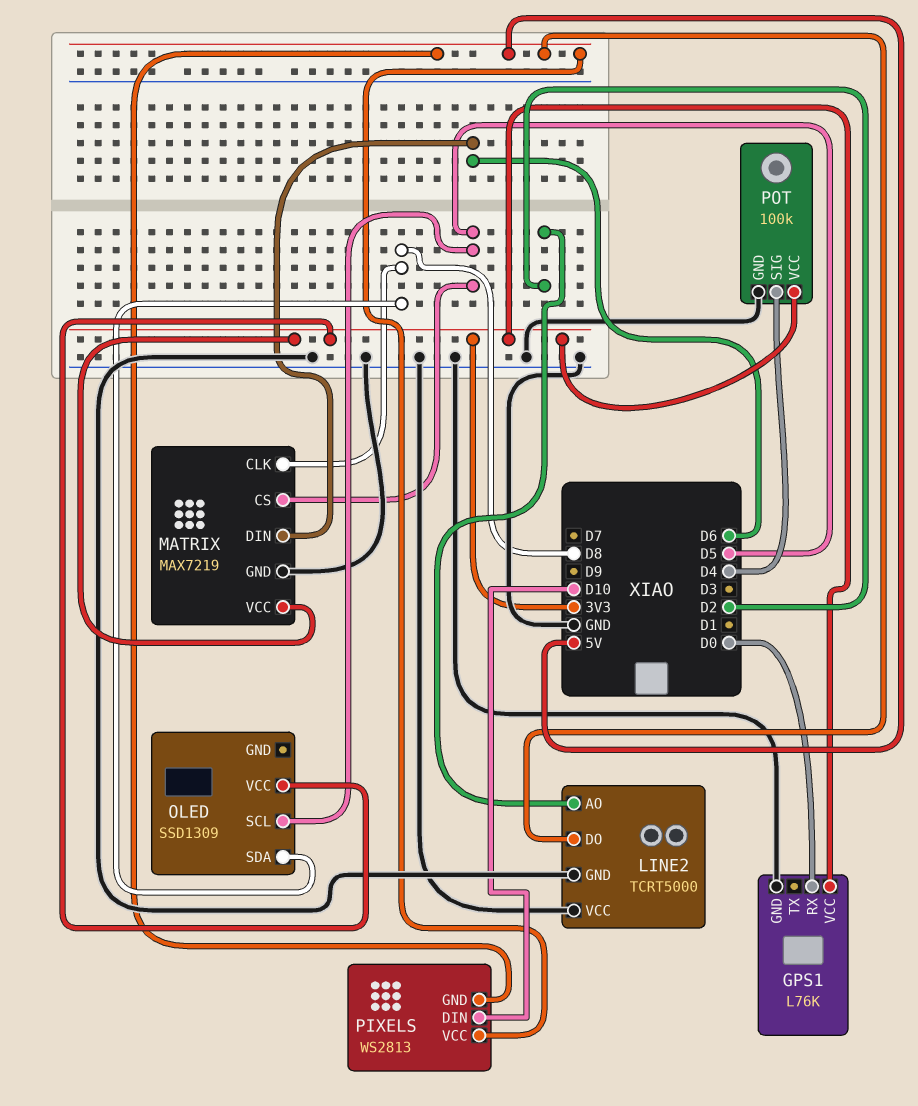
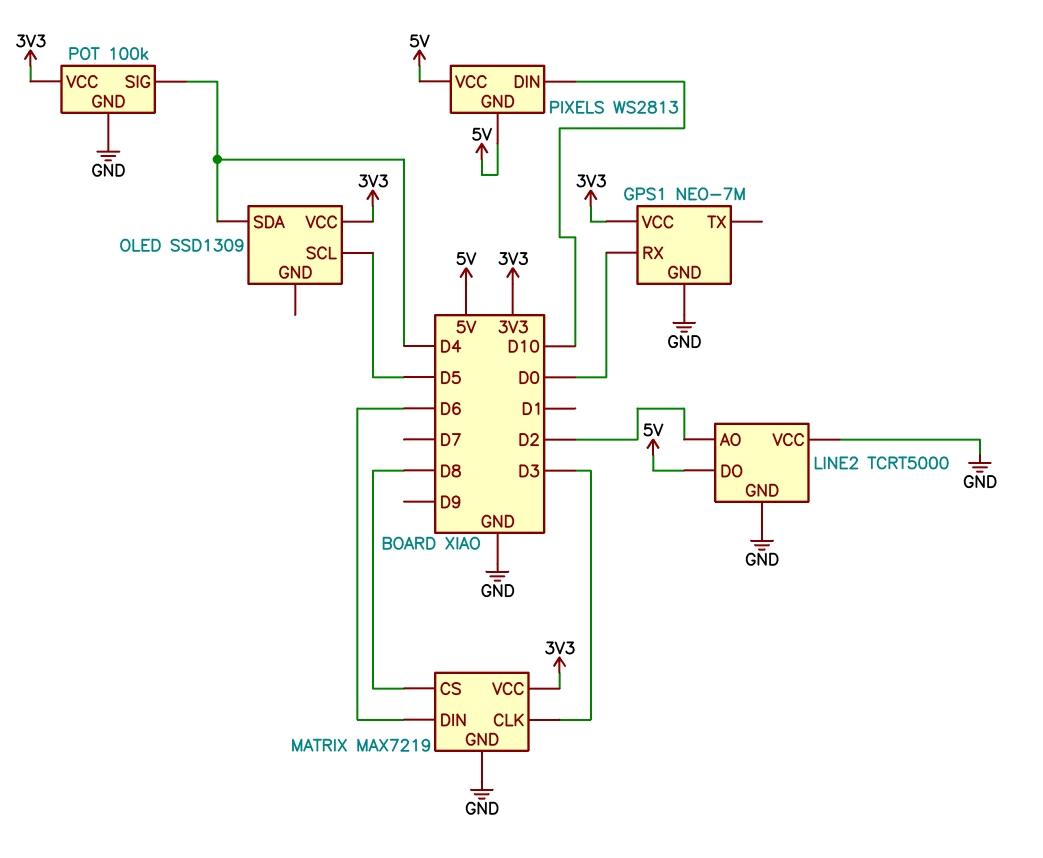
GPS1: L76K -> NEO-7M
MATRIX pin CLK: D8 -> D3
MATRIX pin CS: D5 -> D8
OLED pin SDA: D8 -> D4

